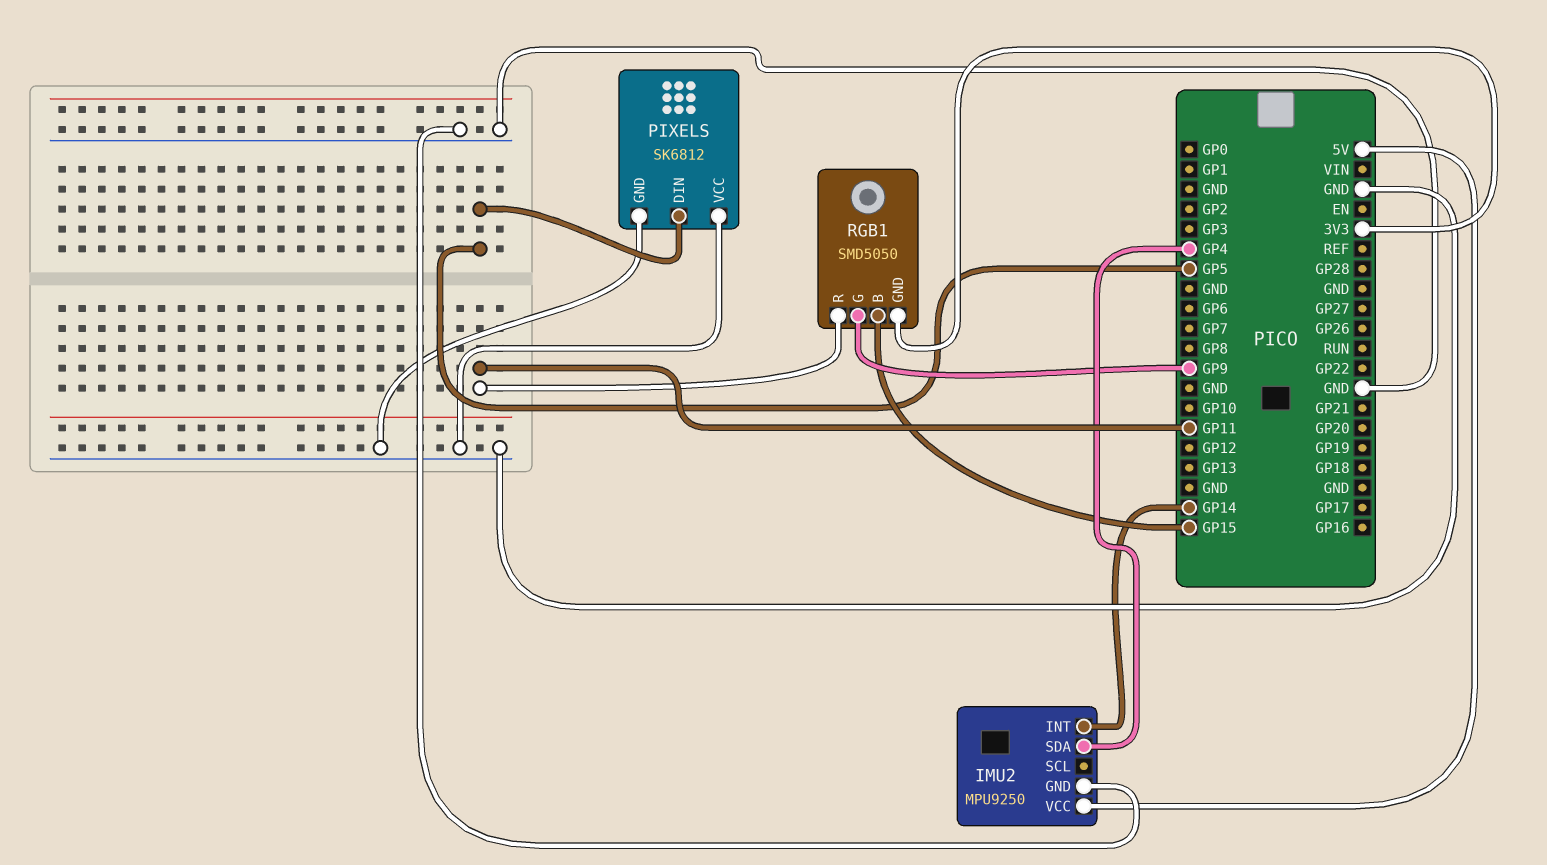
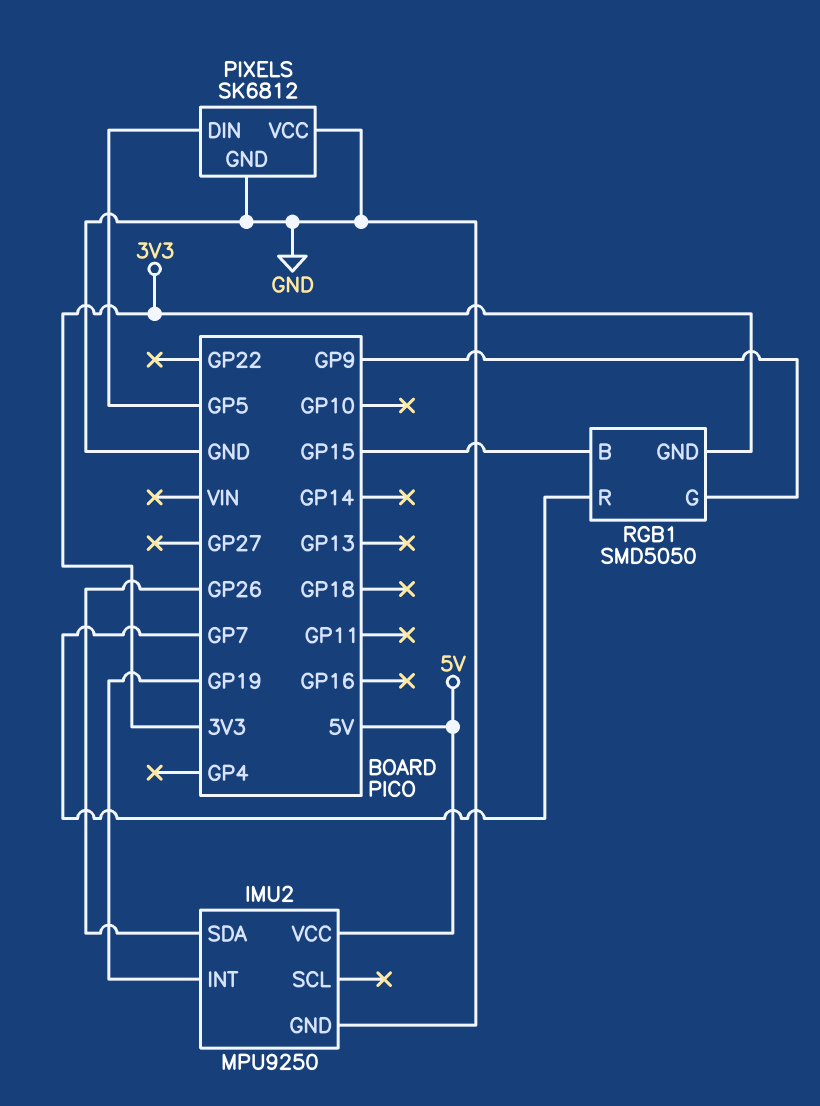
IMU2 pin INT: GP14 -> GP19
IMU2 pin SDA: GP4 -> GP26
RGB1 pin R: GP11 -> GP7

